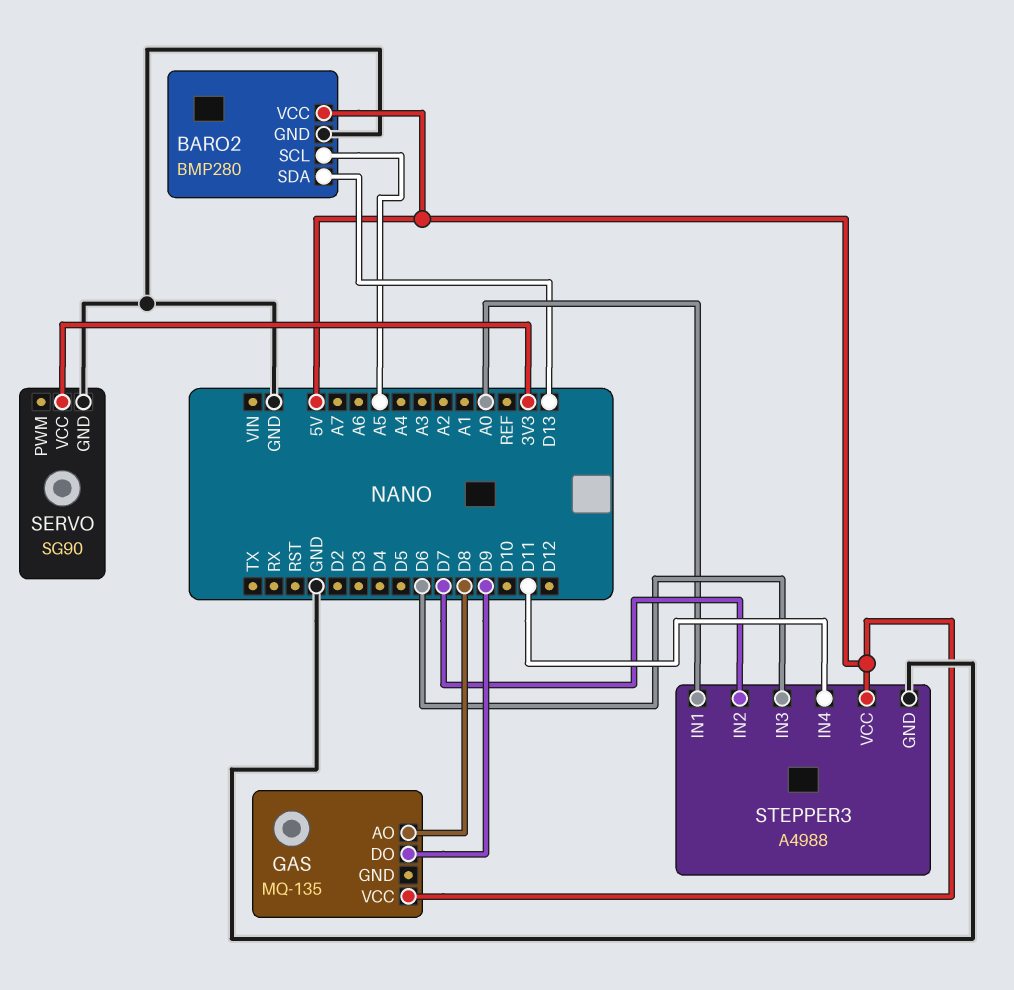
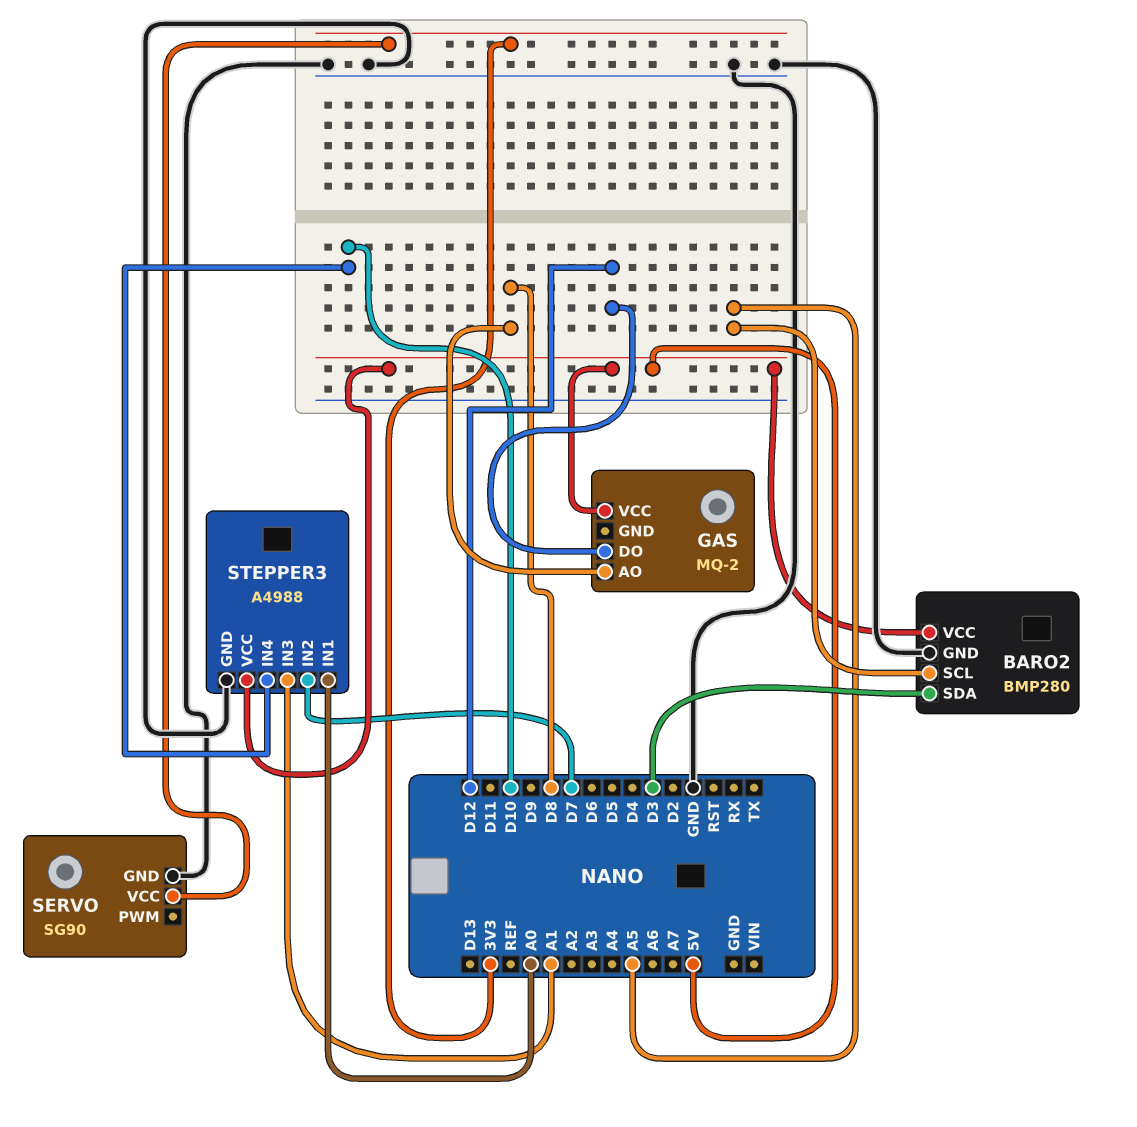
BARO2 pin SDA: D13 -> D3
GAS: MQ-135 -> MQ-2
GAS pin DO: D9 -> D12
STEPPER3 pin IN3: D6 -> A1
STEPPER3 pin IN4: D11 -> D10

